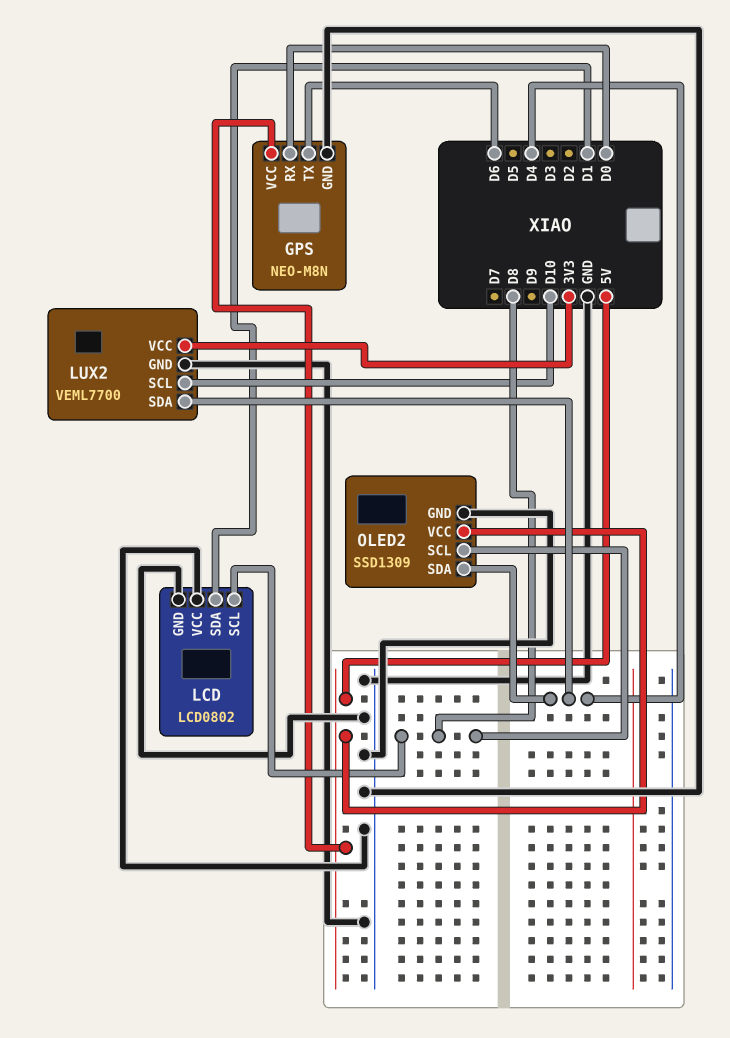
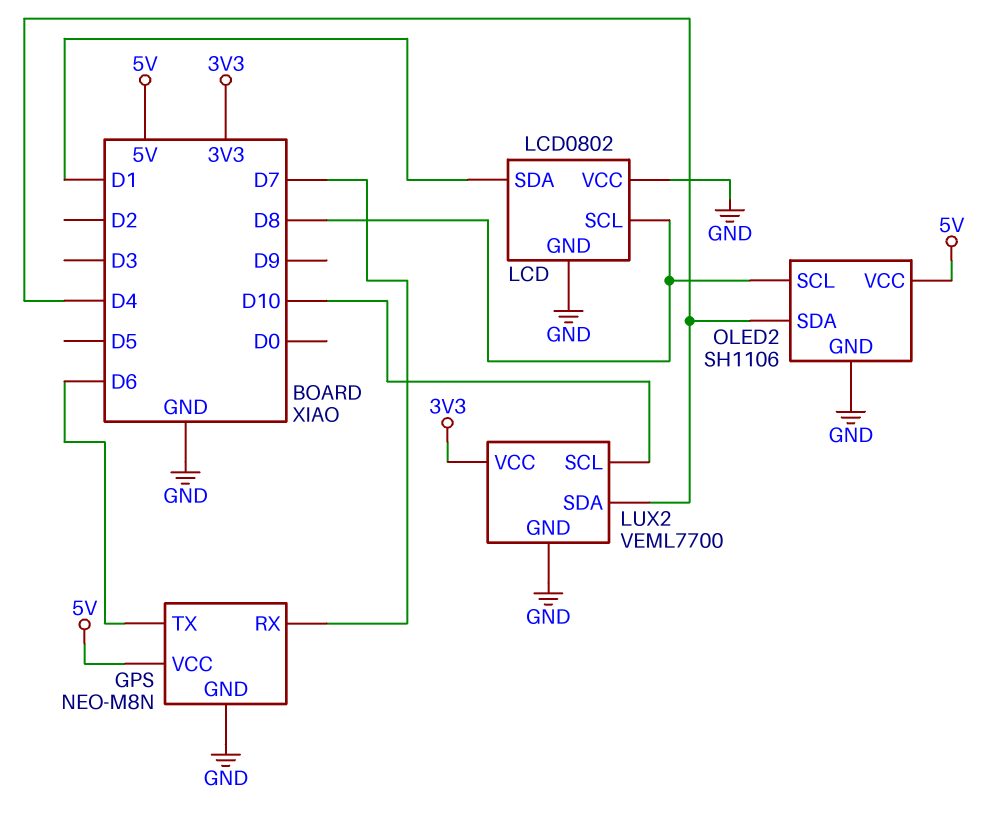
GPS pin RX: D0 -> D7
OLED2: SSD1309 -> SH1106

